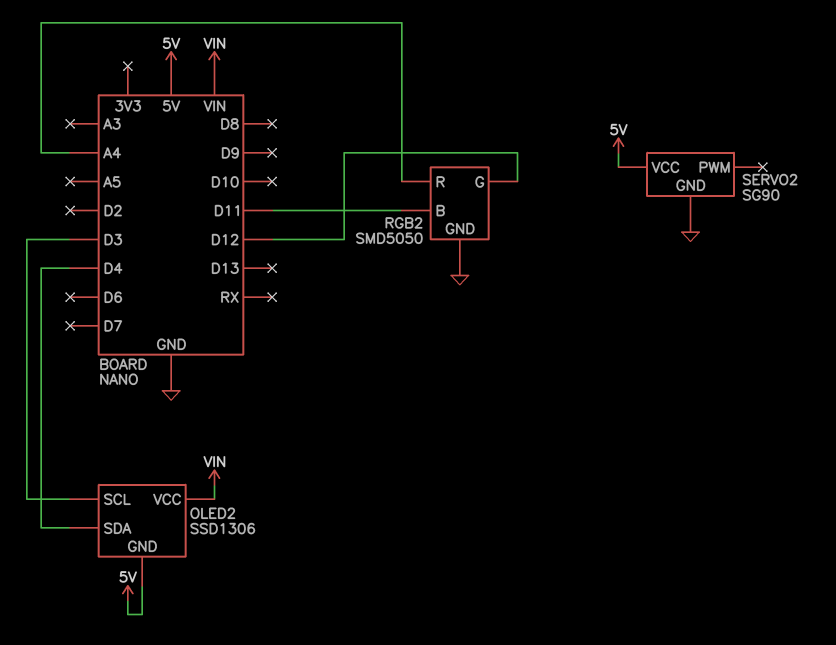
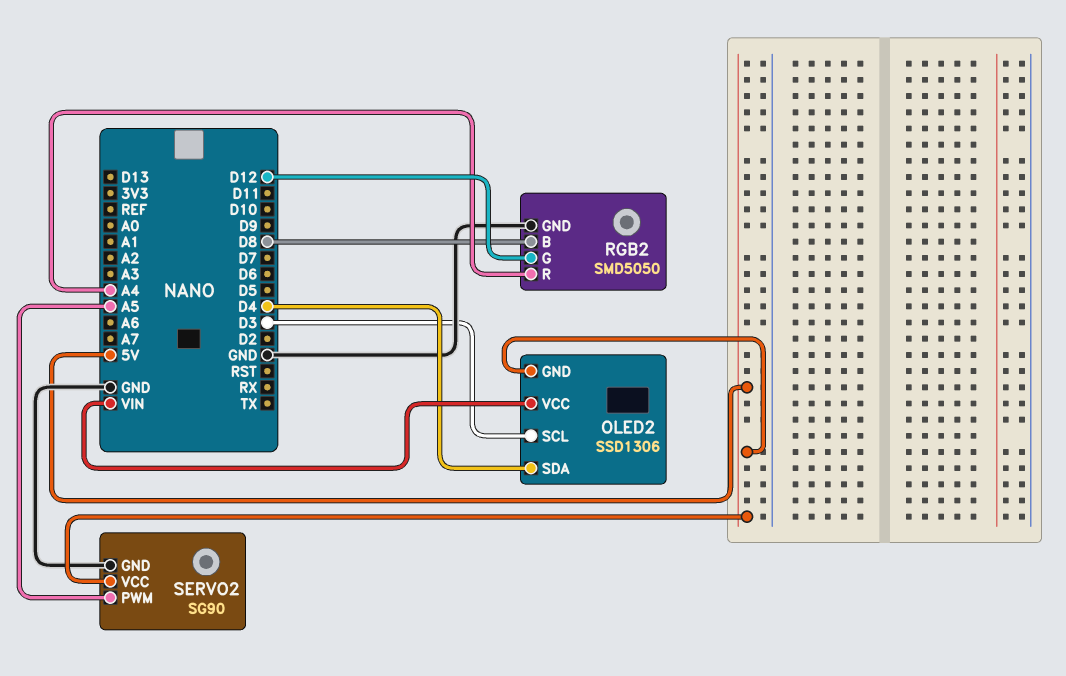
RGB2 pin B: D11 -> D8
SERVO2 pin PWM: none -> A5

